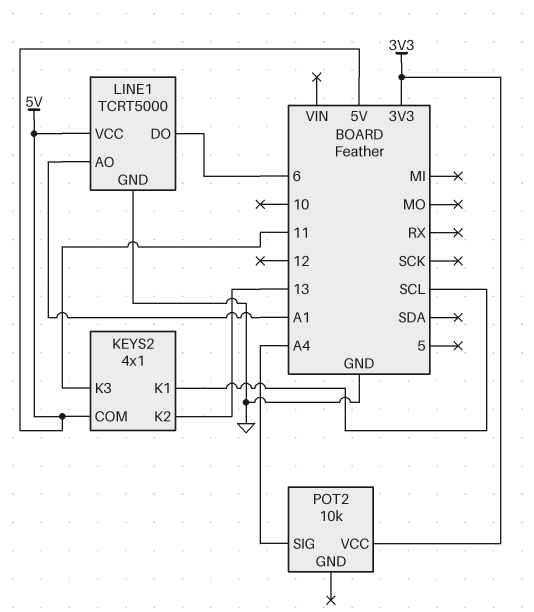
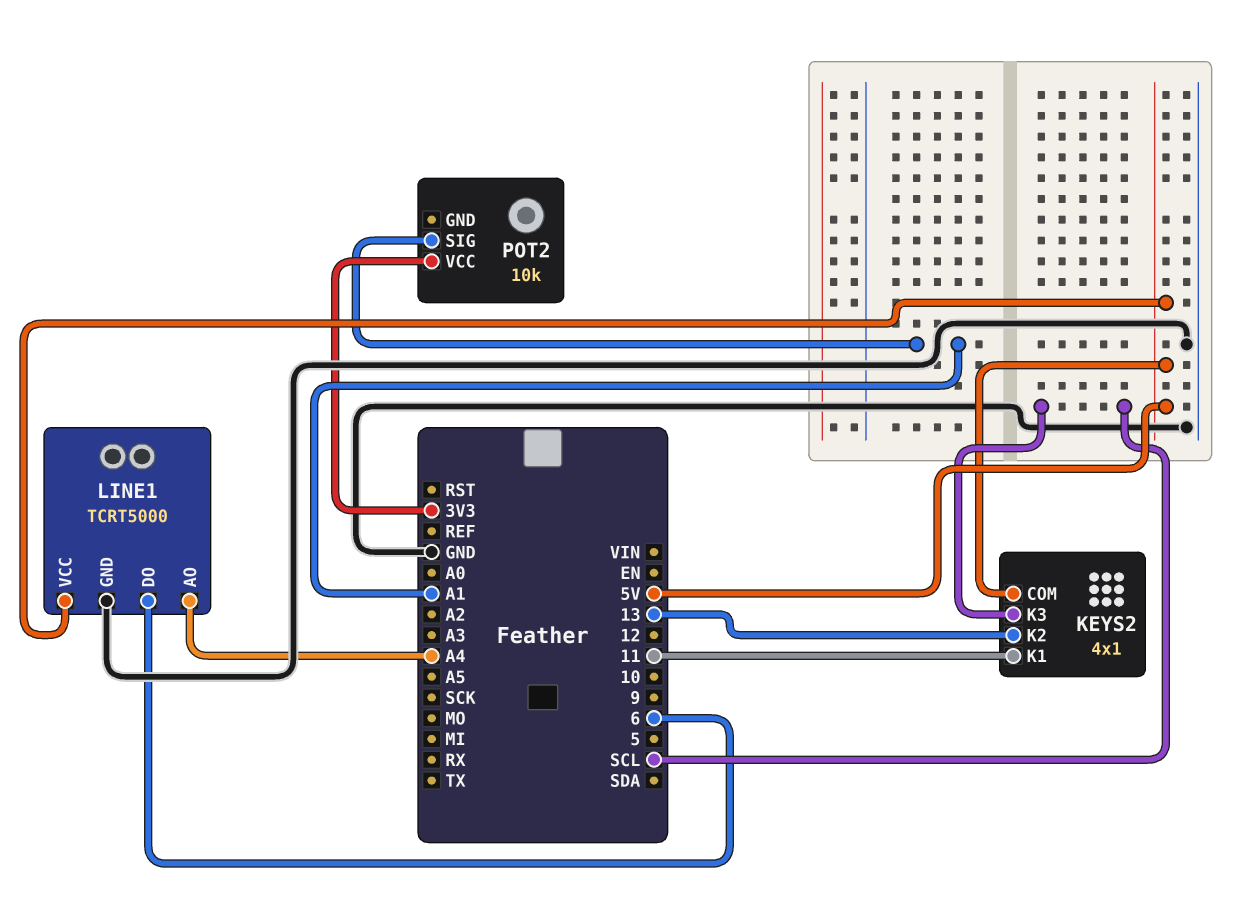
KEYS2 pin K1: SCL -> 11
KEYS2 pin K3: 11 -> SCL
LINE1 pin AO: A1 -> A4
POT2 pin SIG: A4 -> A1

